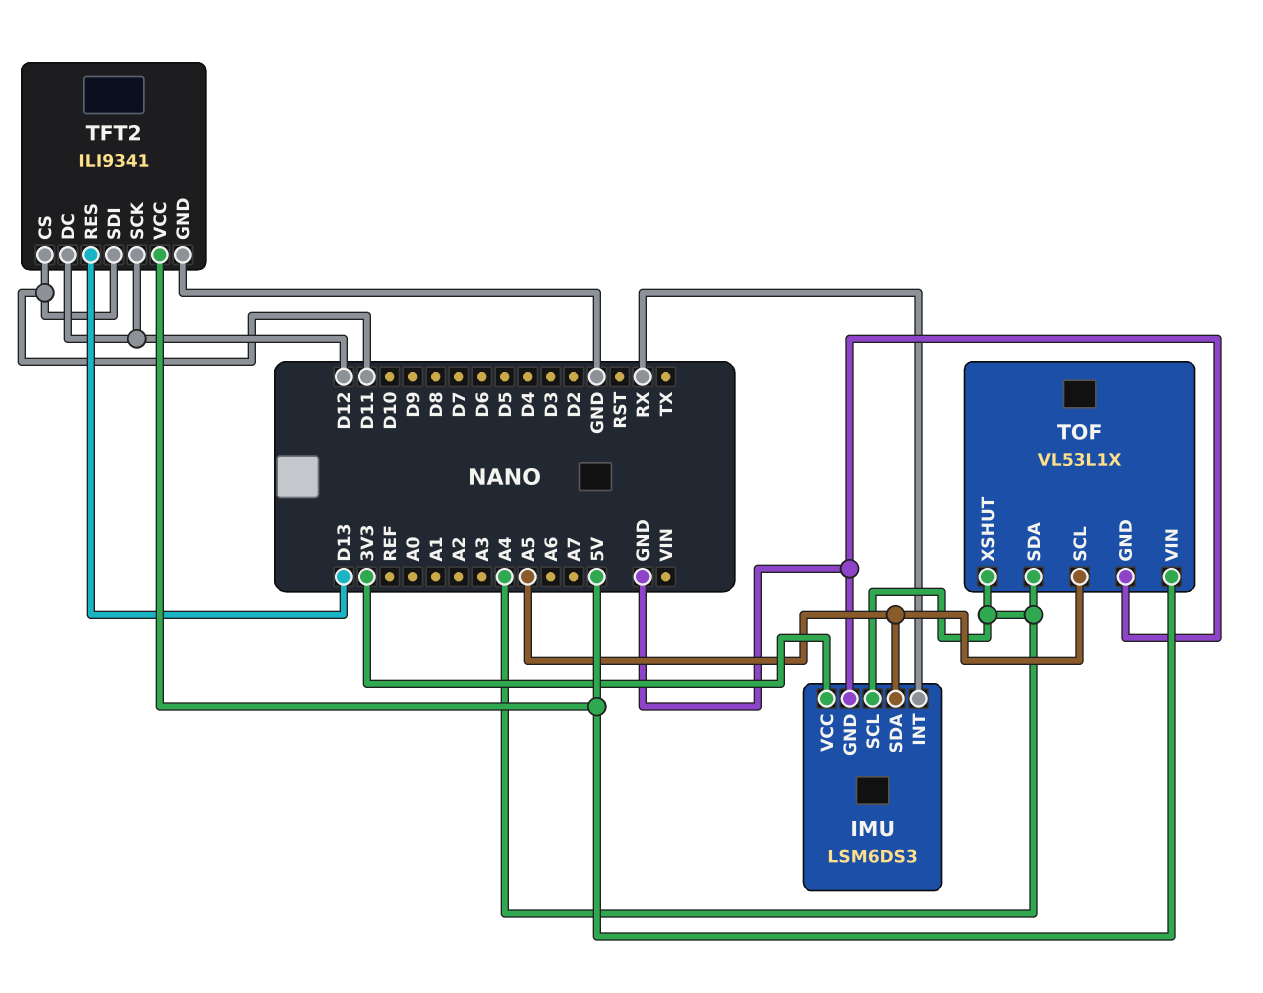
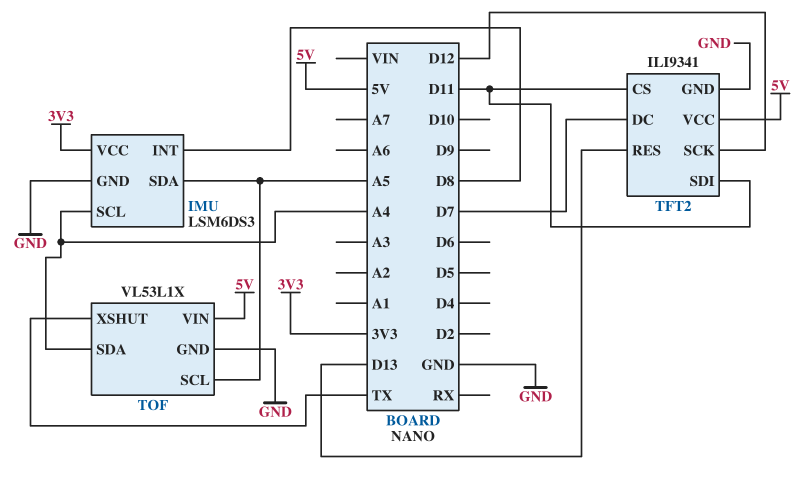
IMU pin INT: RX -> D8
TFT2 pin DC: D12 -> D7
TOF pin XSHUT: A4 -> TX

